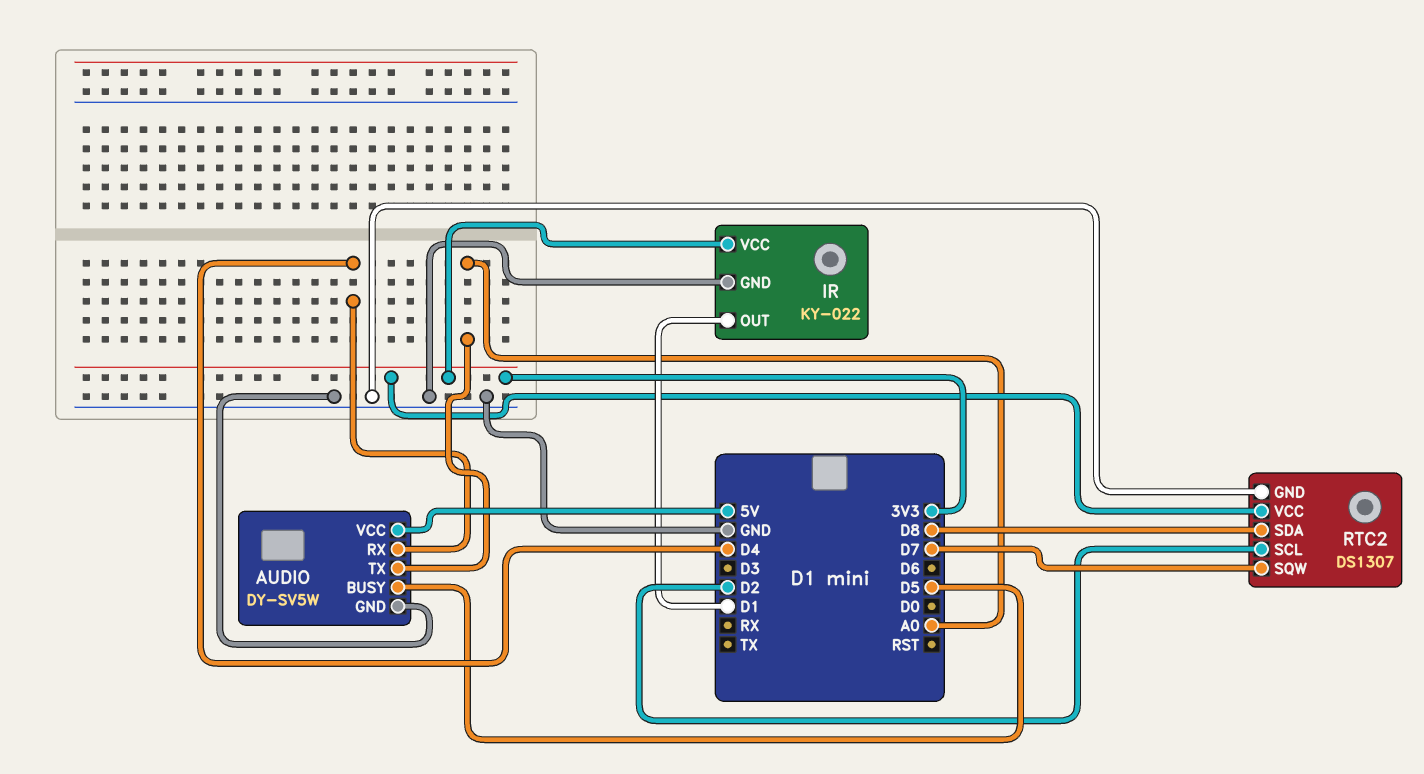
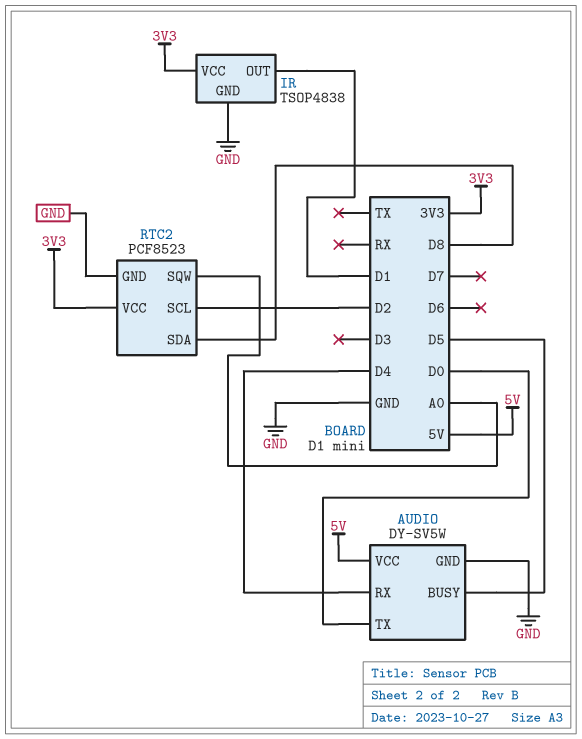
AUDIO pin TX: A0 -> D0
IR: KY-022 -> TSOP4838
RTC2: DS1307 -> PCF8523
RTC2 pin SQW: D7 -> A0

